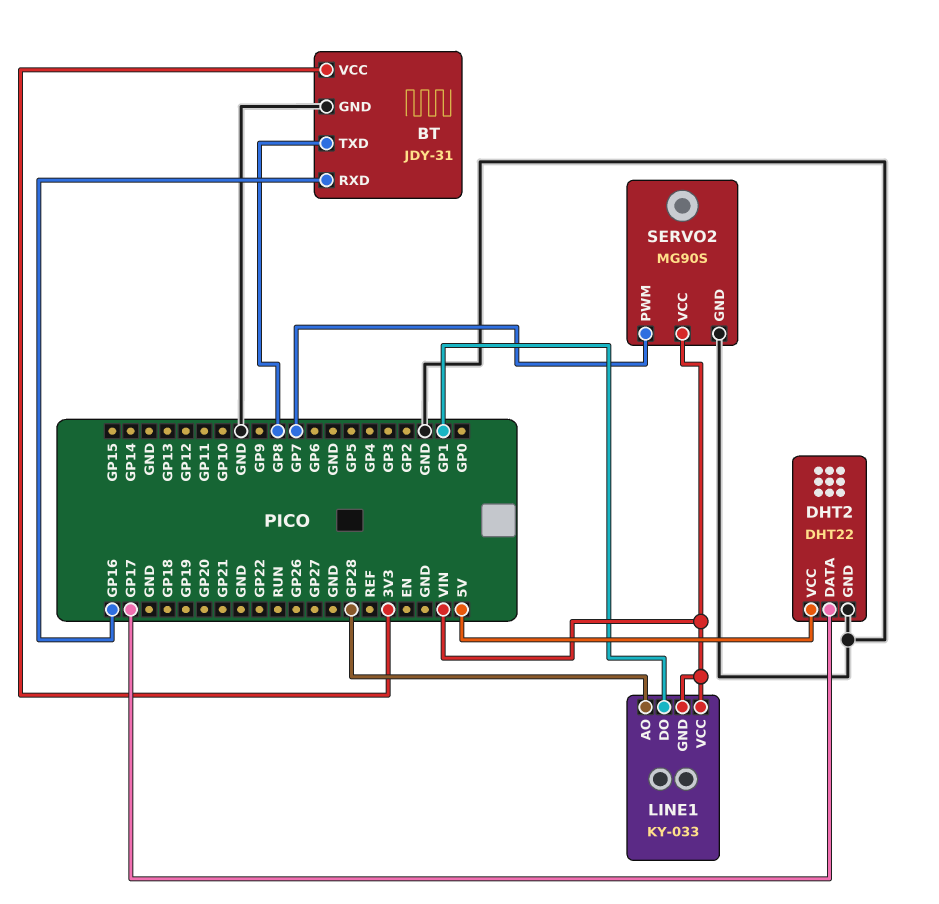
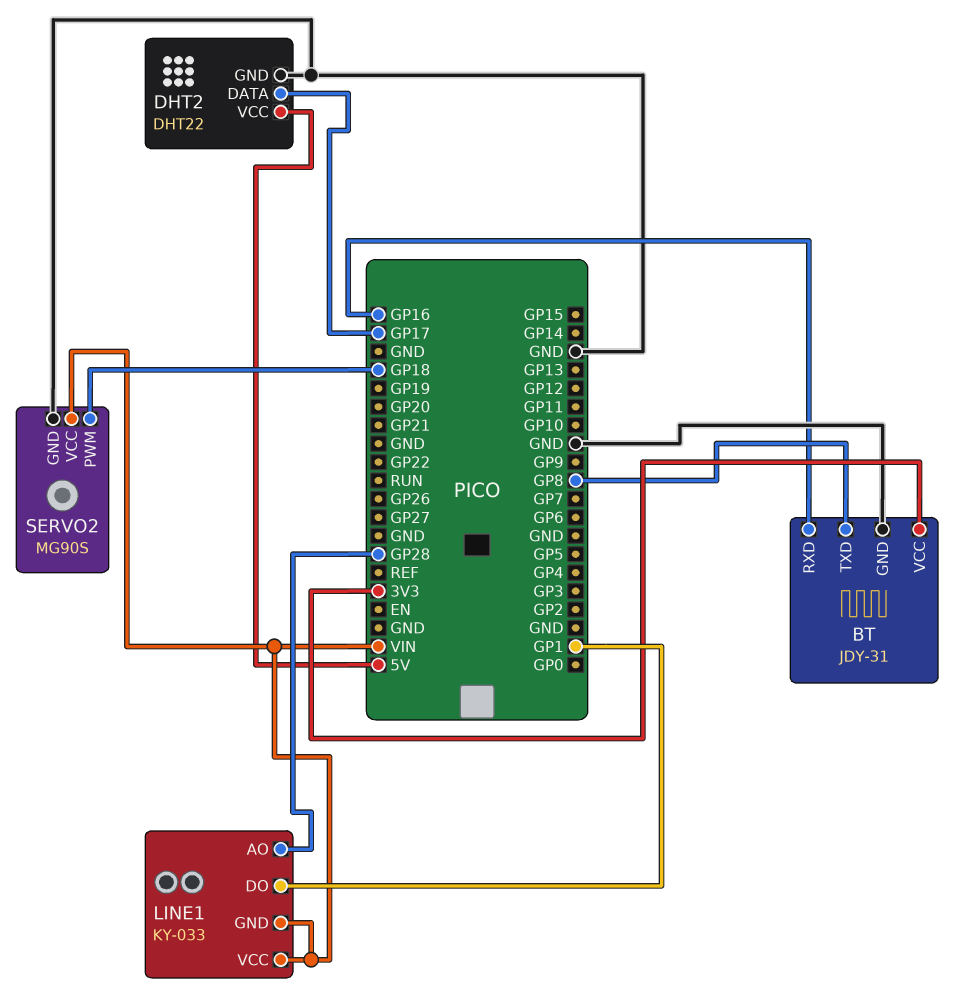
SERVO2 pin PWM: GP7 -> GP18

